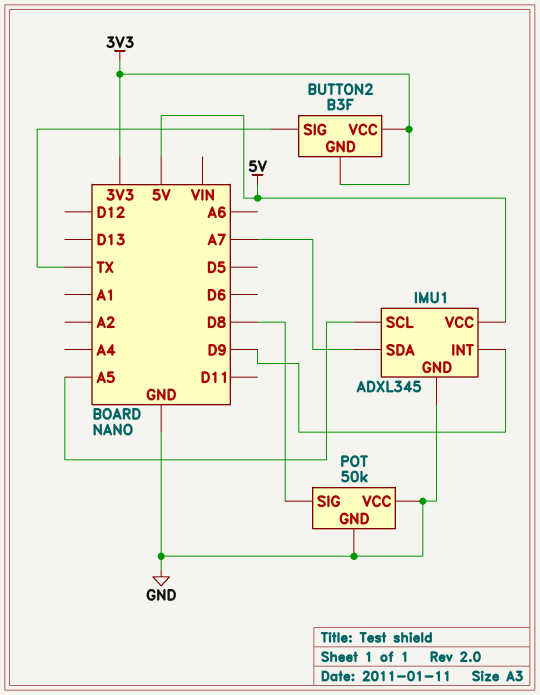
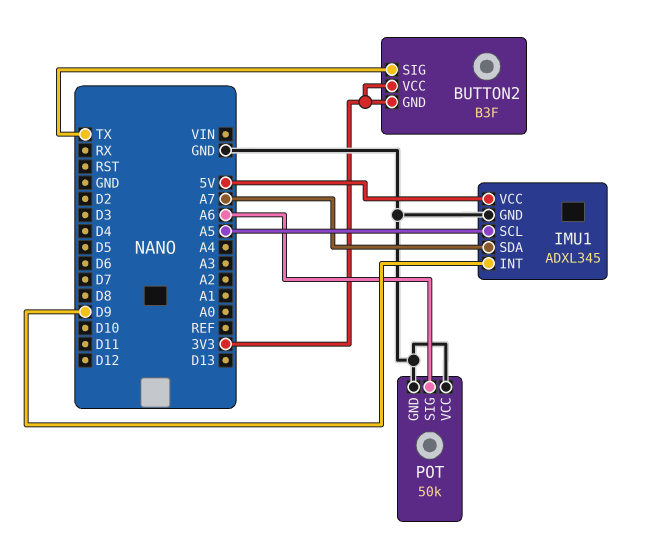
POT pin SIG: D8 -> A6

